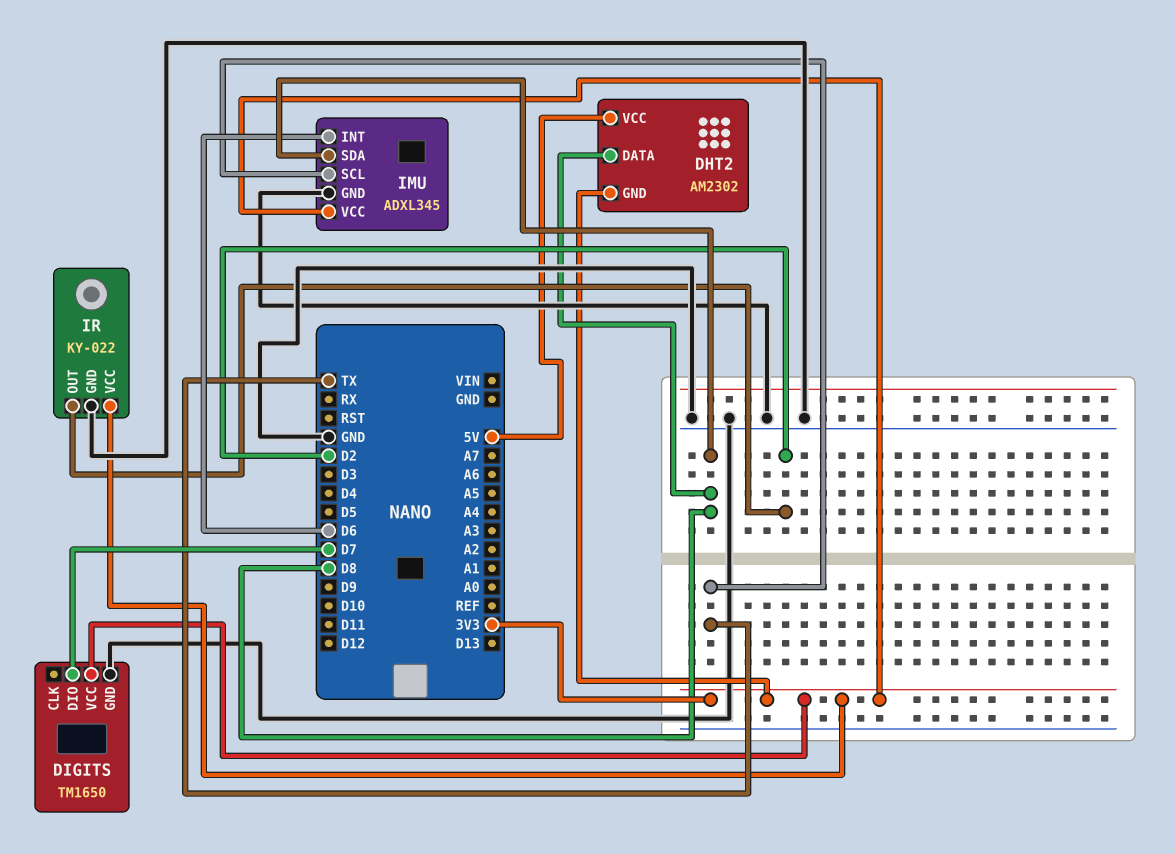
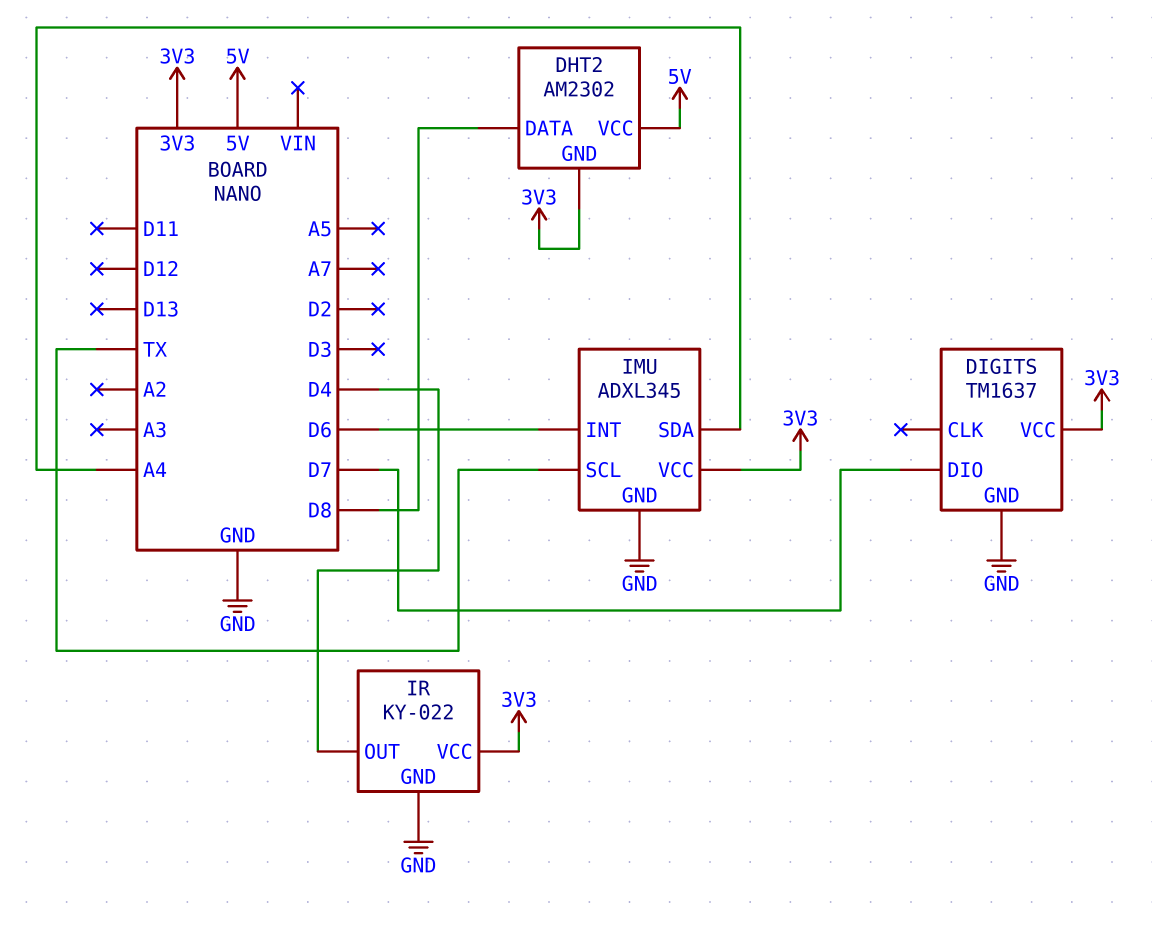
DIGITS: TM1650 -> TM1637
IMU pin SDA: D8 -> A4
IR pin OUT: D2 -> D4

